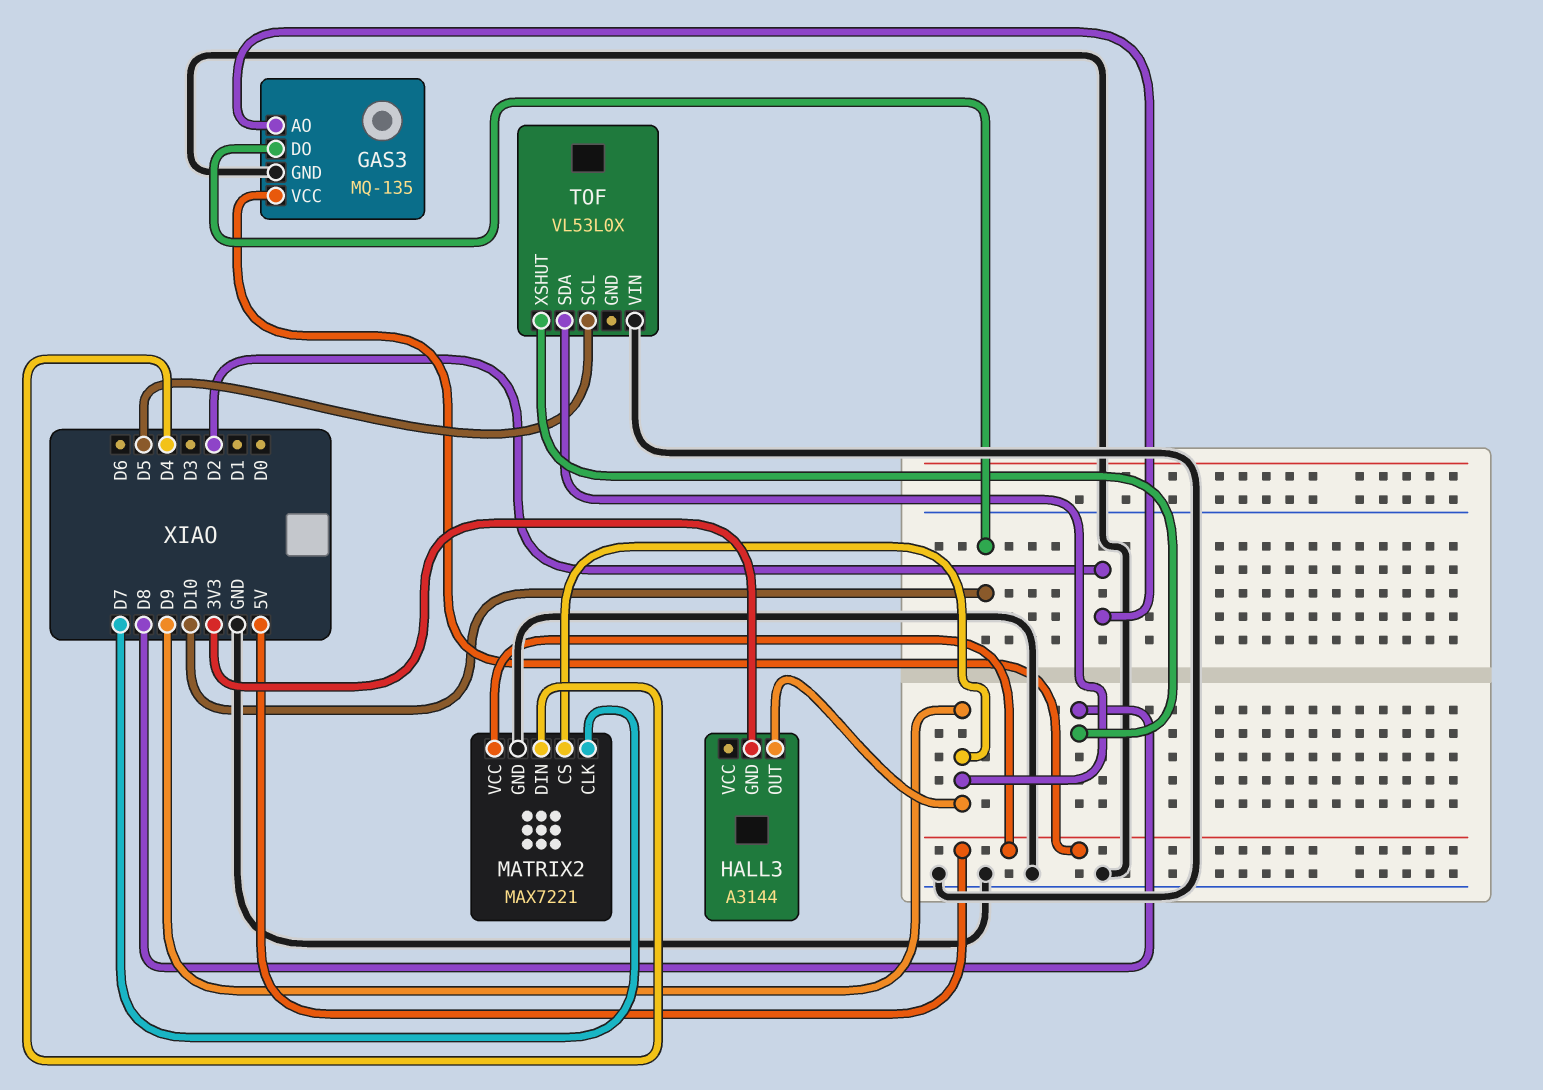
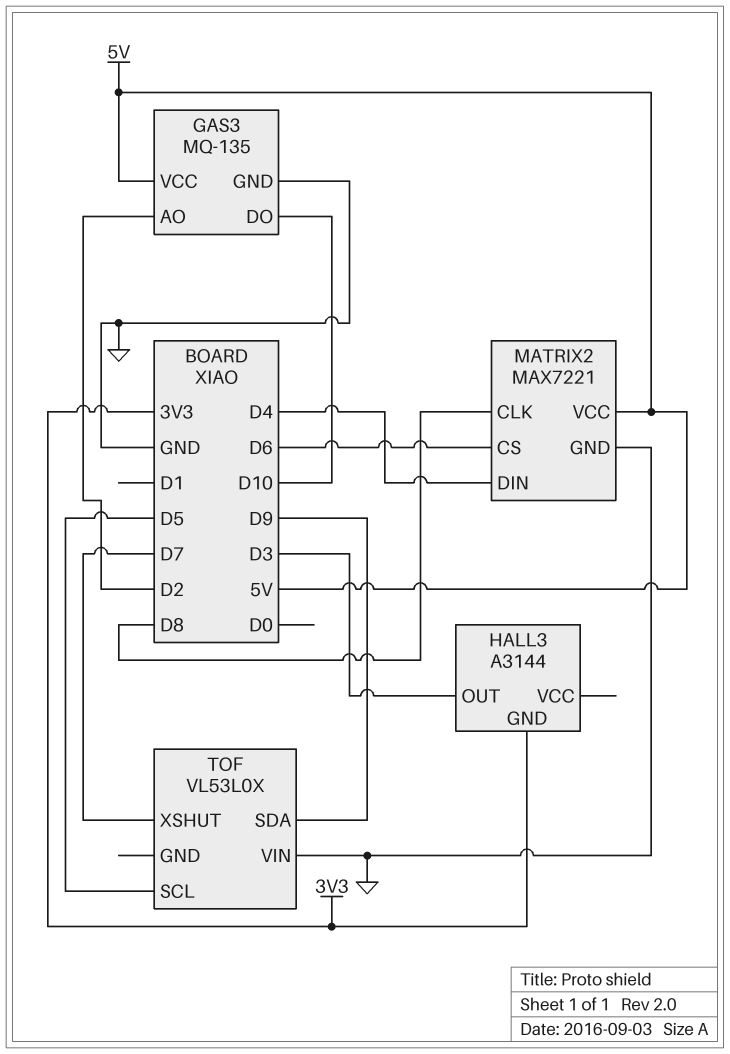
HALL3 pin OUT: D9 -> D3
MATRIX2 pin CLK: D7 -> D8
MATRIX2 pin CS: D9 -> D6
TOF pin XSHUT: D8 -> D7

